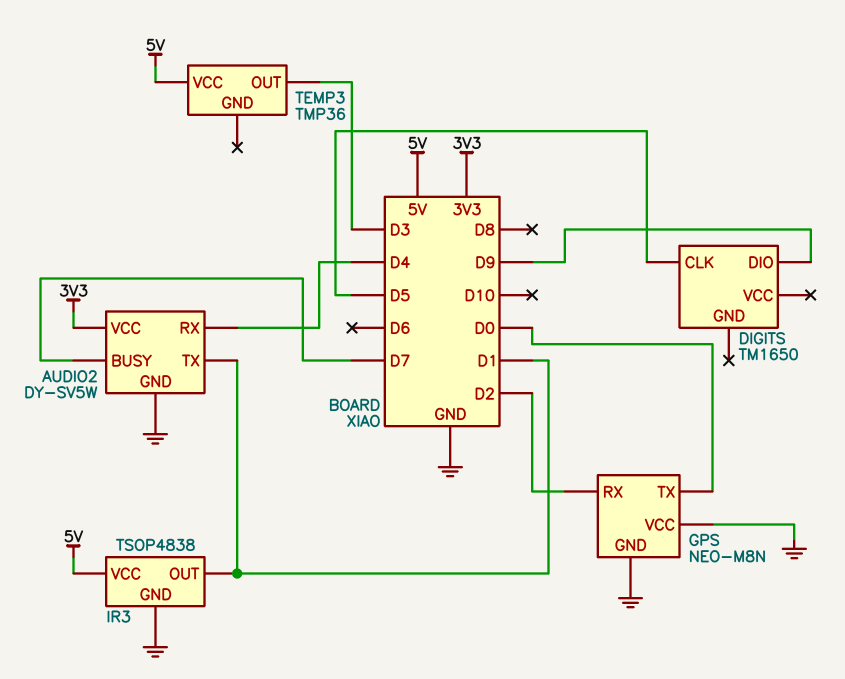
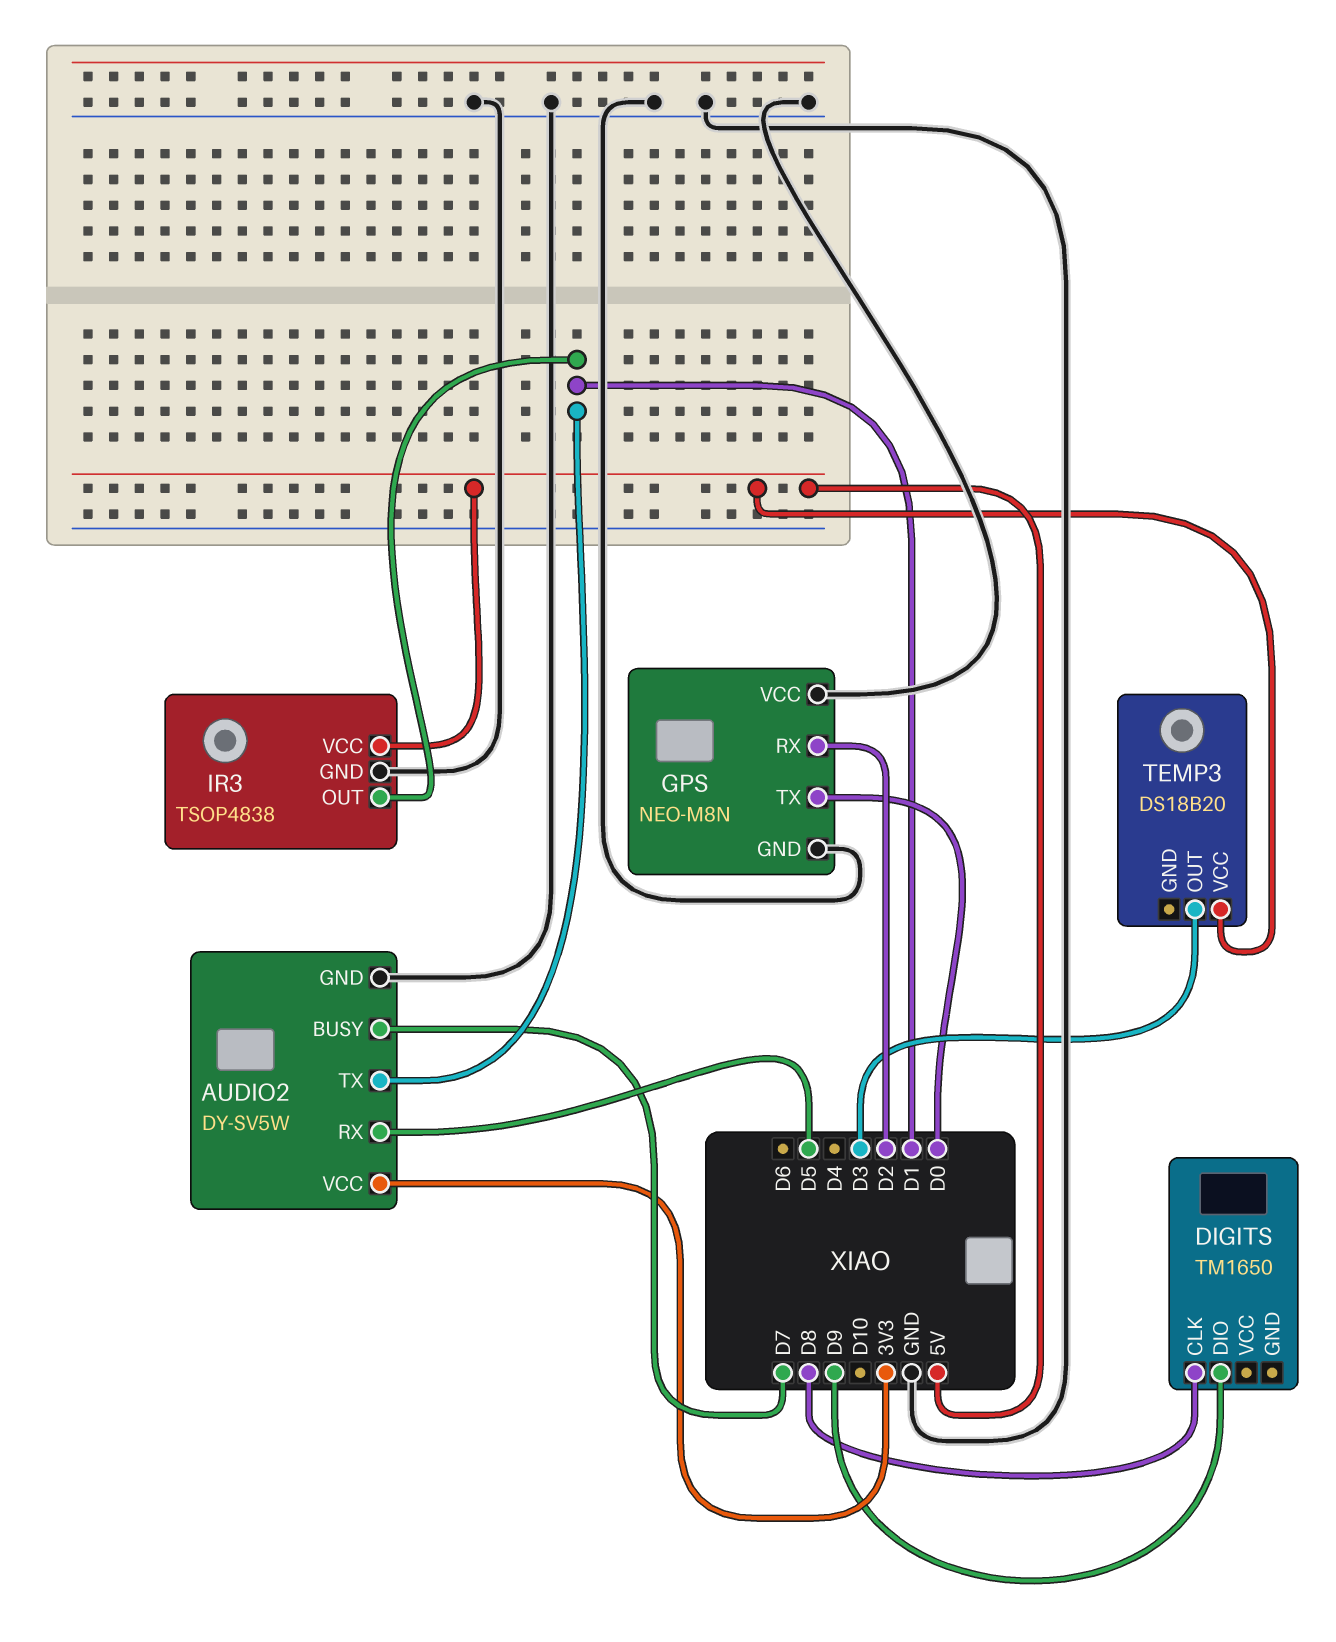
AUDIO2 pin RX: D4 -> D5
DIGITS pin CLK: D5 -> D8
TEMP3: TMP36 -> DS18B20

